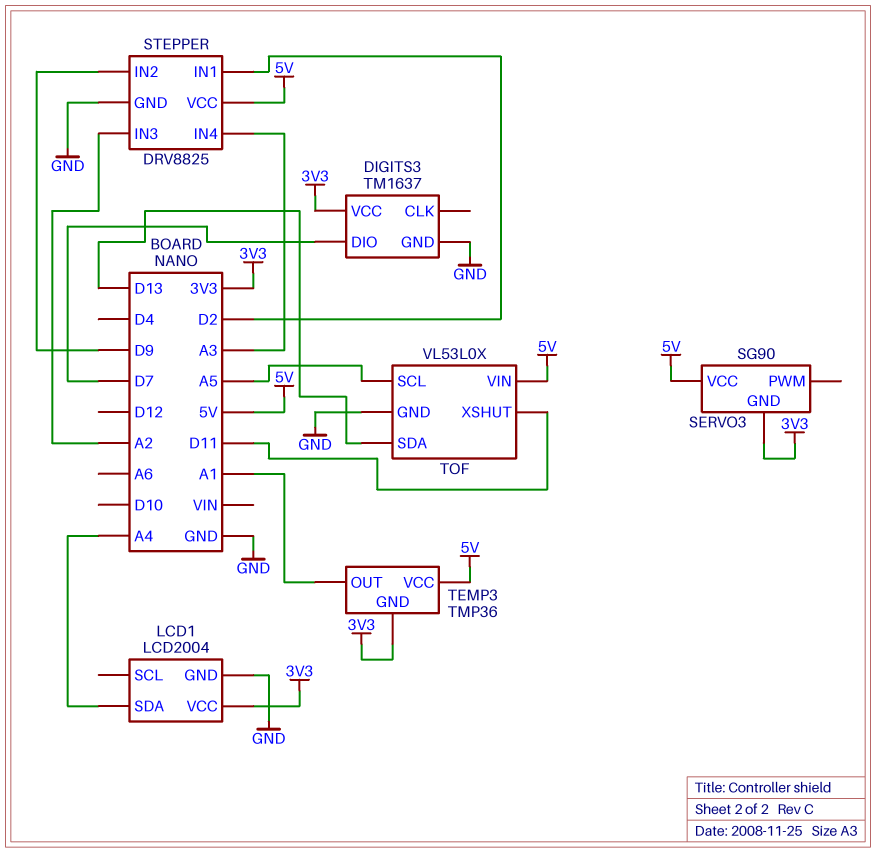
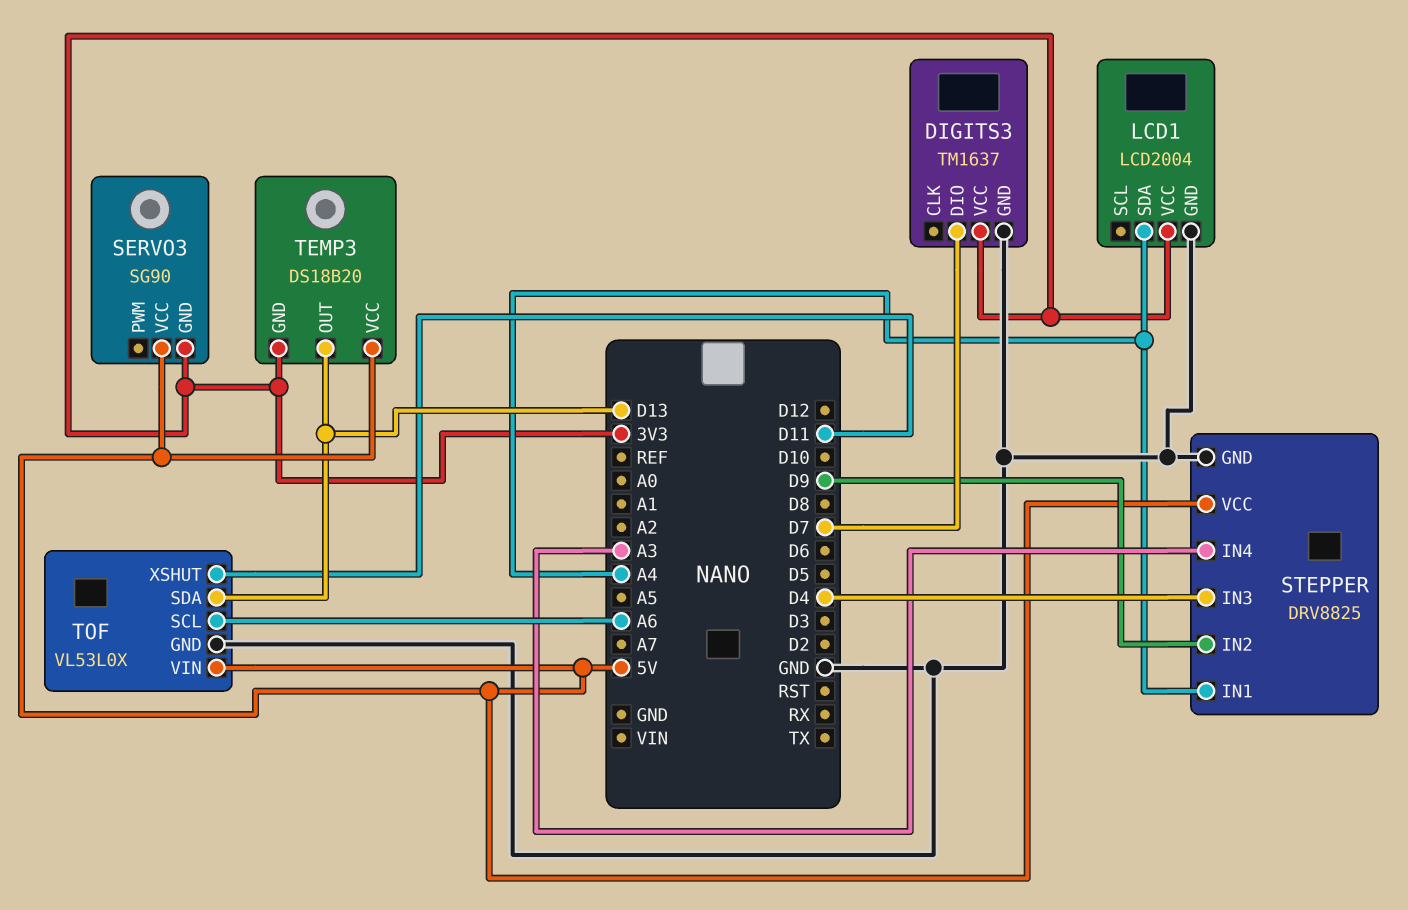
STEPPER pin IN1: D2 -> A4
STEPPER pin IN3: A2 -> D4
TEMP3: TMP36 -> DS18B20
TEMP3 pin OUT: A1 -> D13
TOF pin SCL: A5 -> A6

